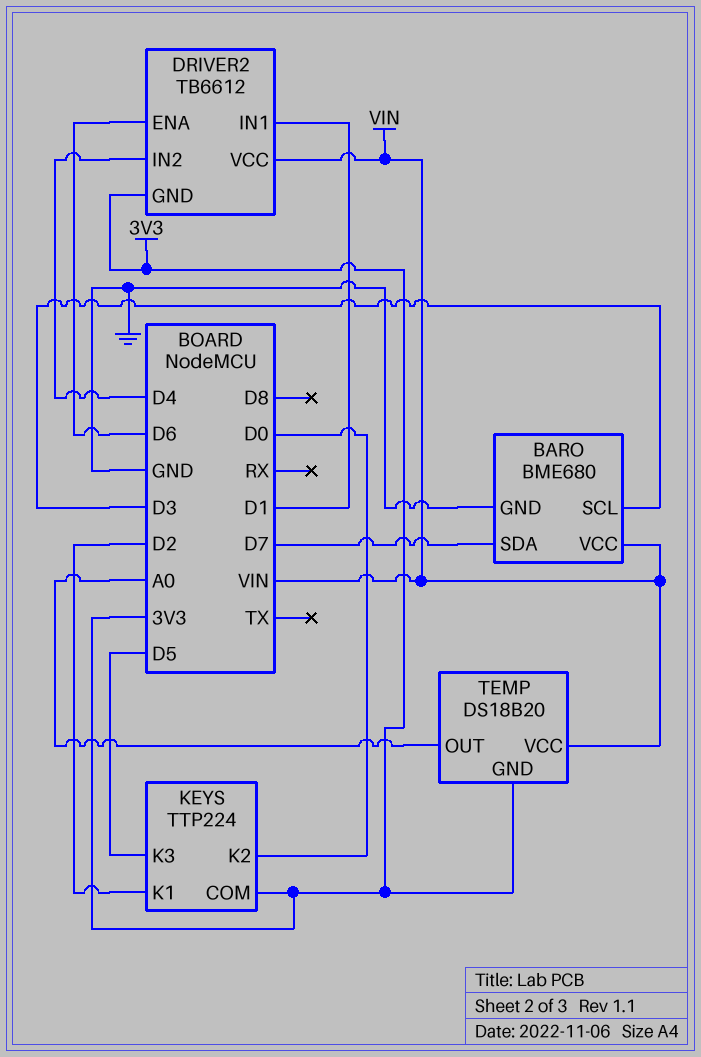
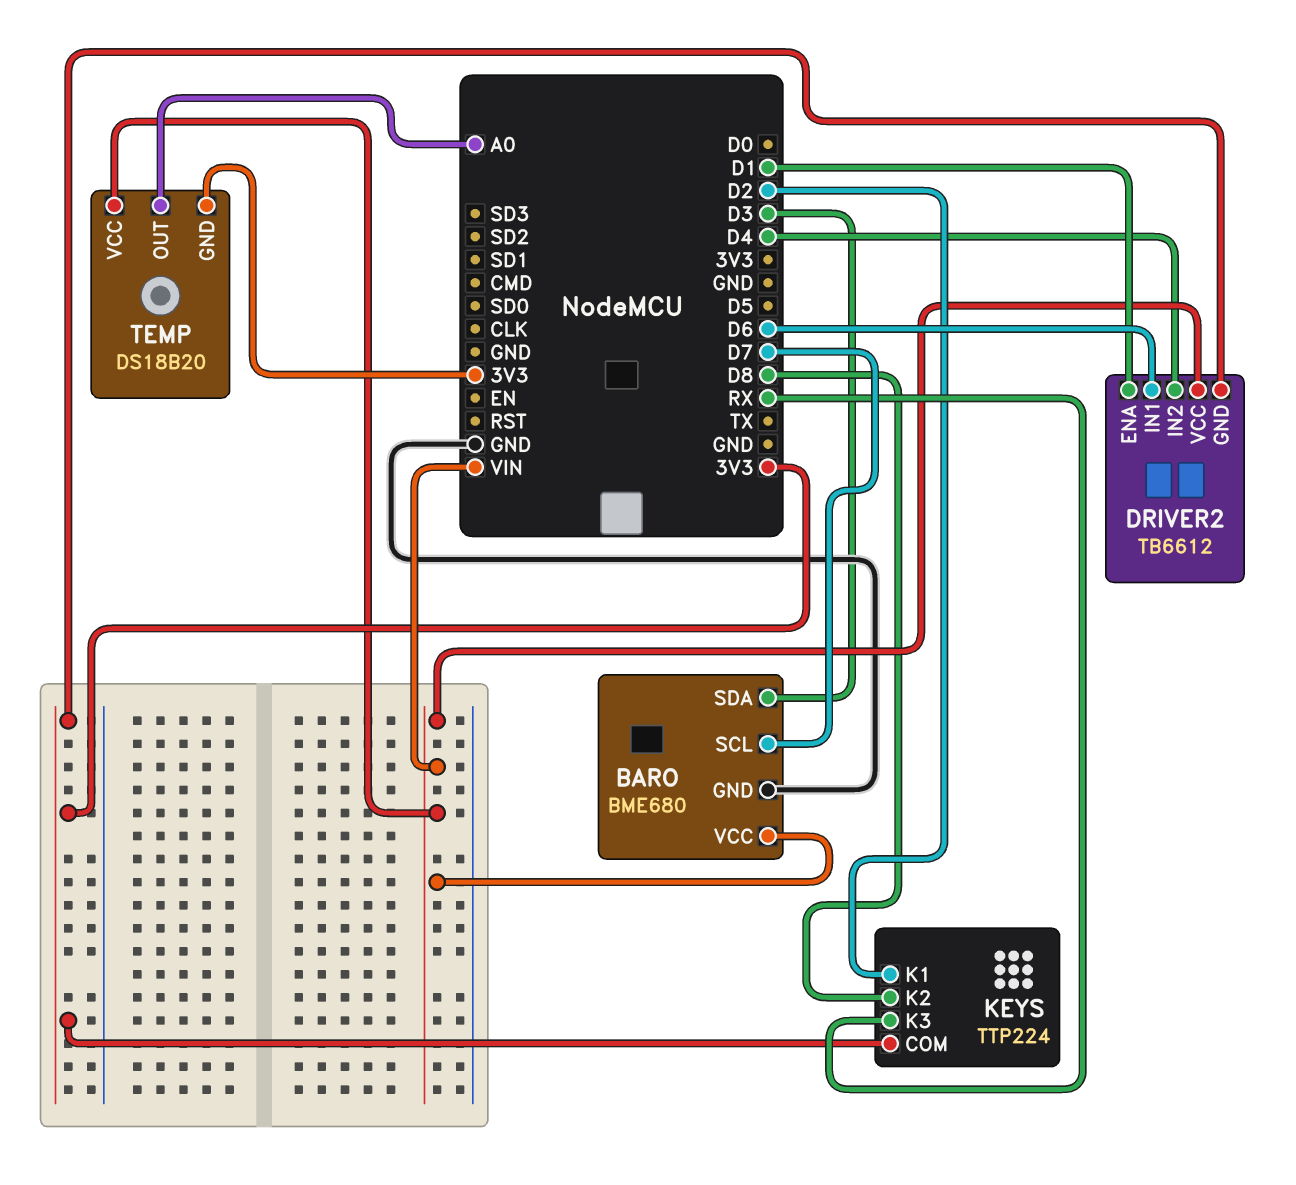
BARO pin SCL: D3 -> D7
BARO pin SDA: D7 -> D3
DRIVER2 pin ENA: D6 -> D1
DRIVER2 pin IN1: D1 -> D6
KEYS pin K2: D0 -> D8
KEYS pin K3: D5 -> RX

